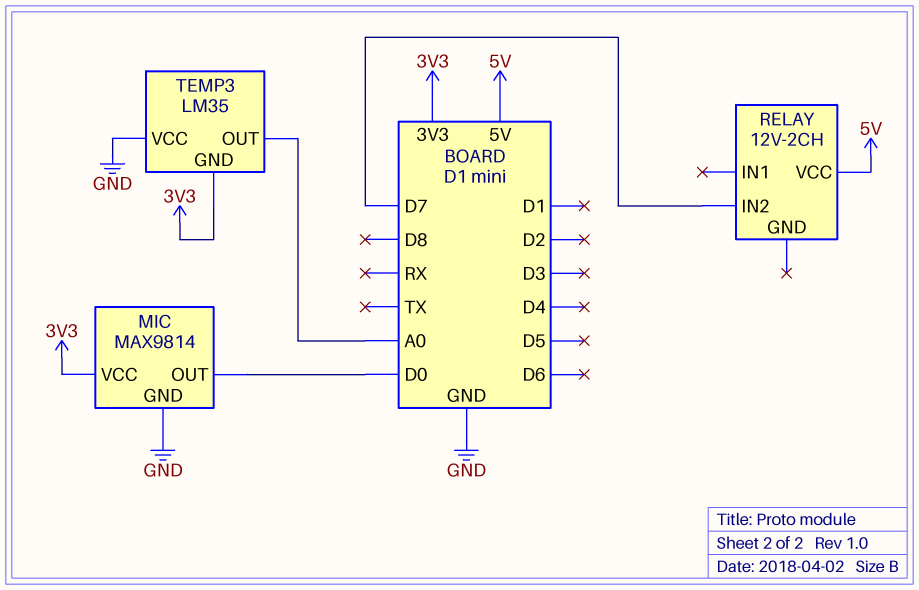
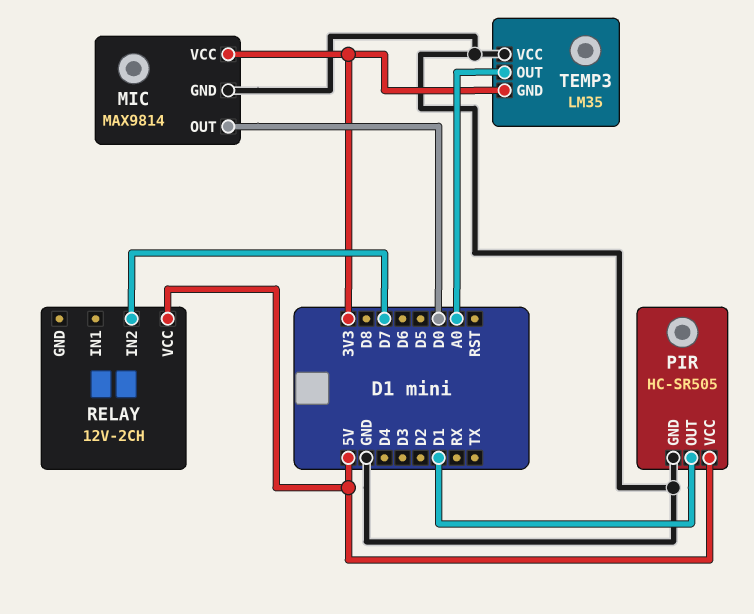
PIR: none -> HC-SR505
PIR pin GND: none -> GND
PIR pin OUT: none -> D1
PIR pin VCC: none -> 5V

